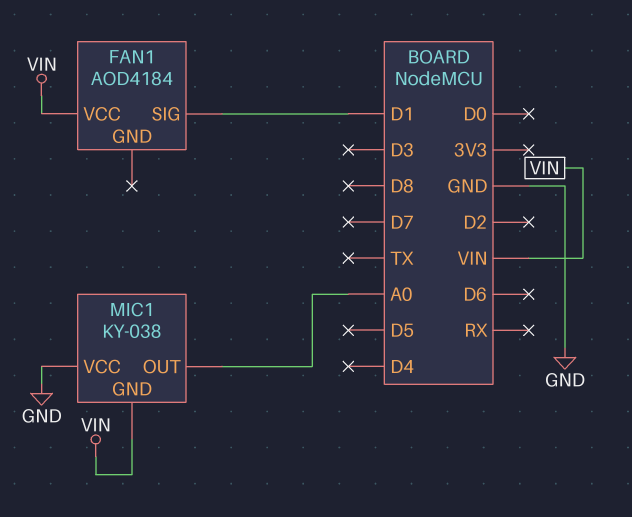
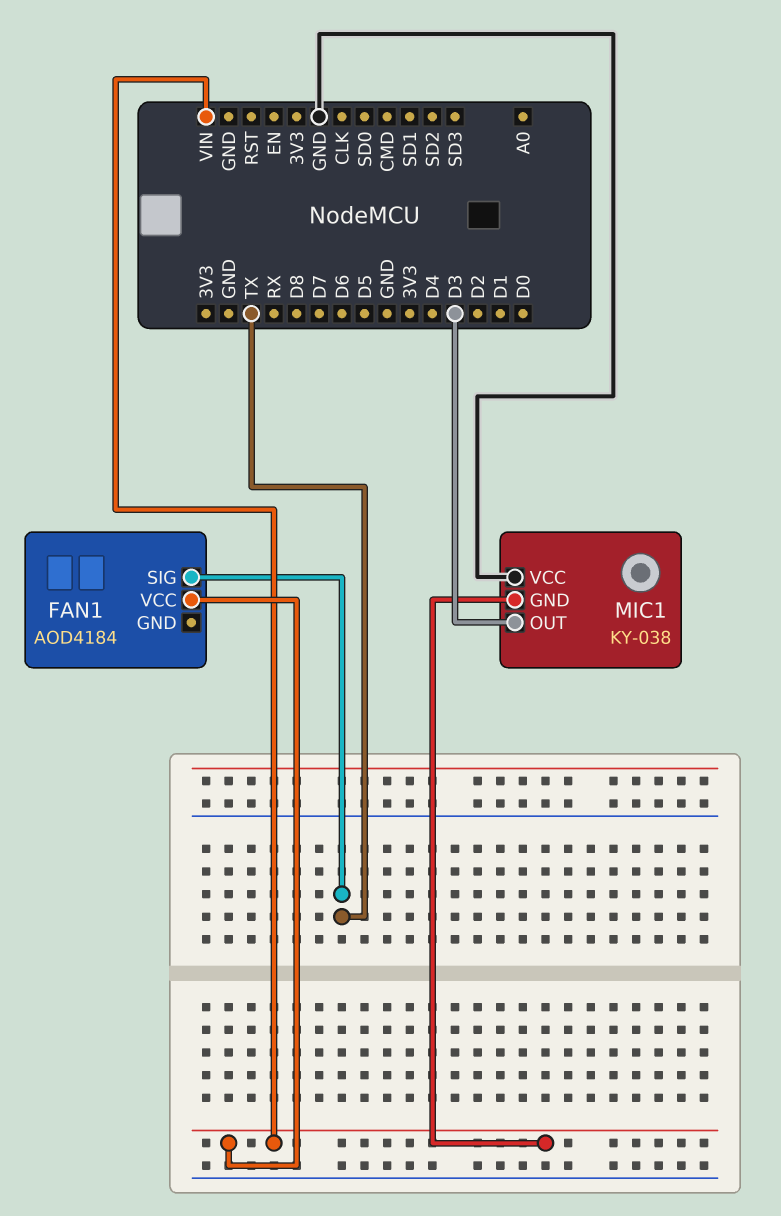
FAN1 pin SIG: D1 -> TX
MIC1 pin OUT: A0 -> D3

